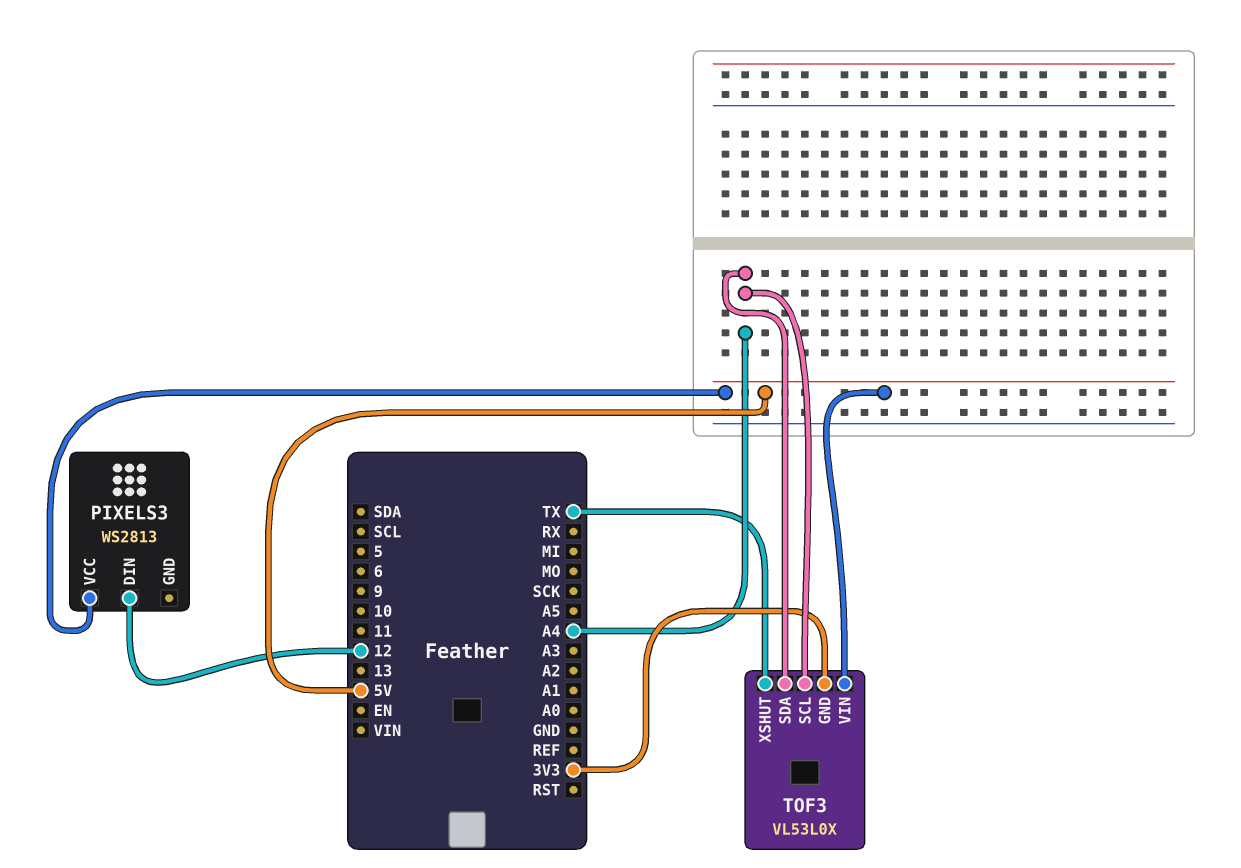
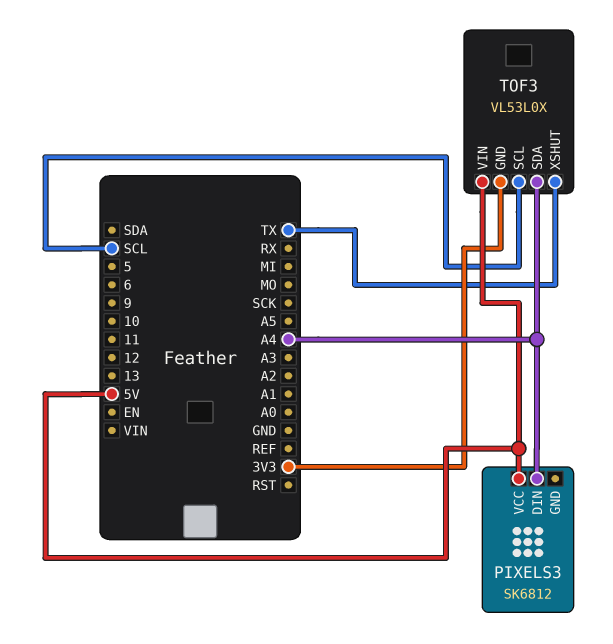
PIXELS3: WS2813 -> SK6812
PIXELS3 pin DIN: 12 -> A4
TOF3 pin SCL: A4 -> SCL

